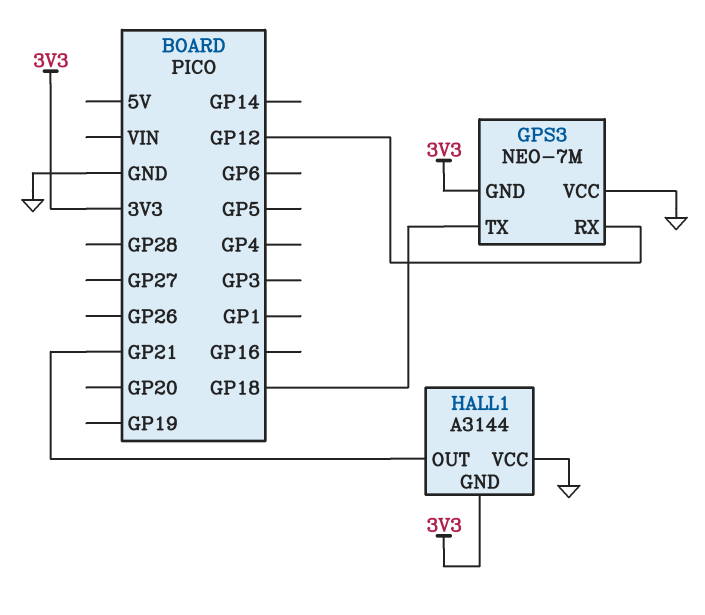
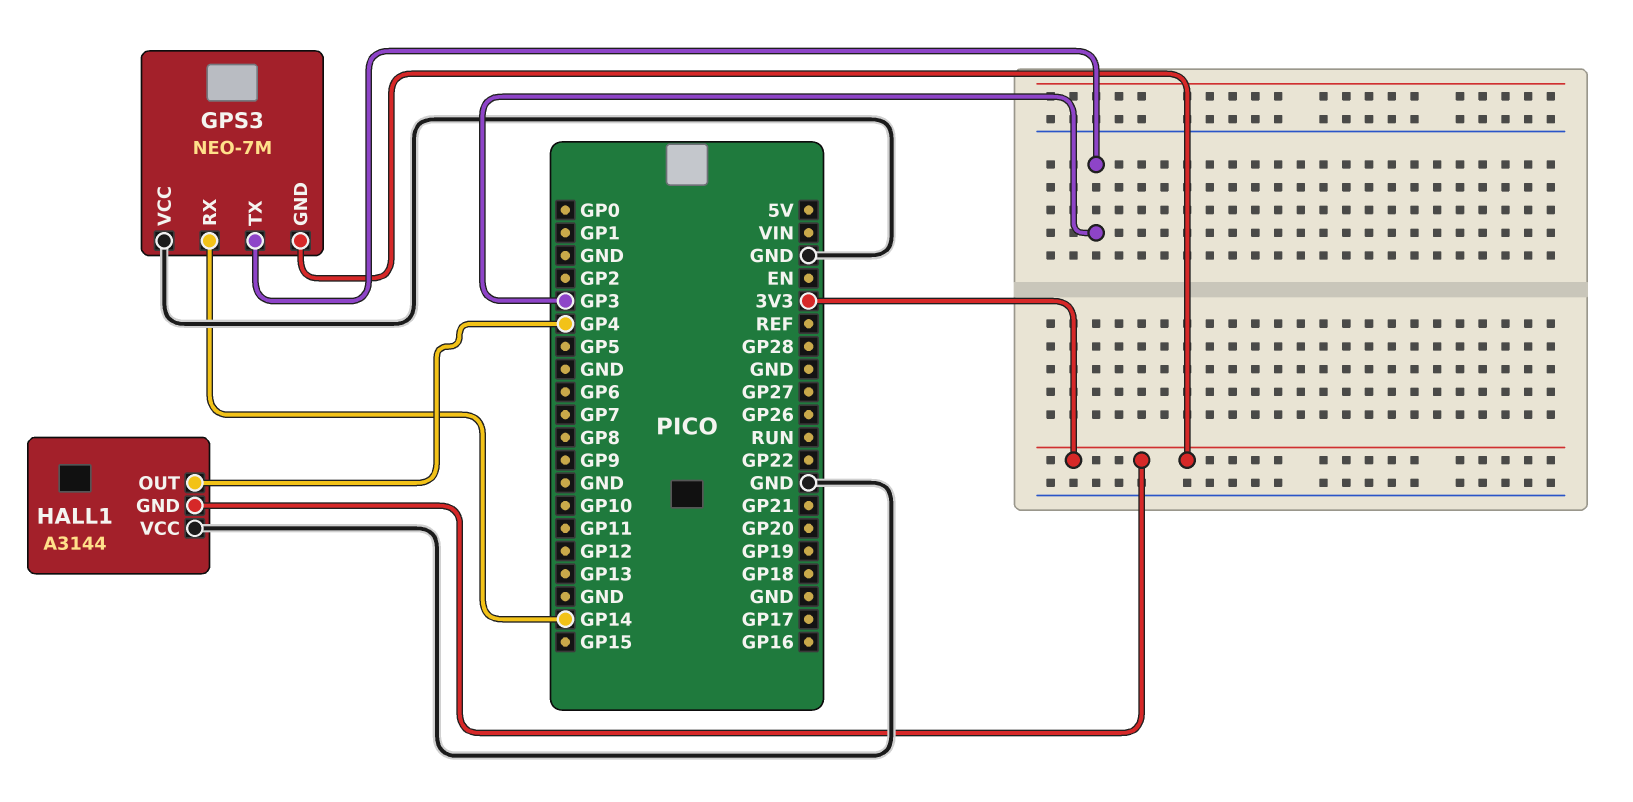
GPS3 pin RX: GP12 -> GP14
GPS3 pin TX: GP18 -> GP3
HALL1 pin OUT: GP21 -> GP4

